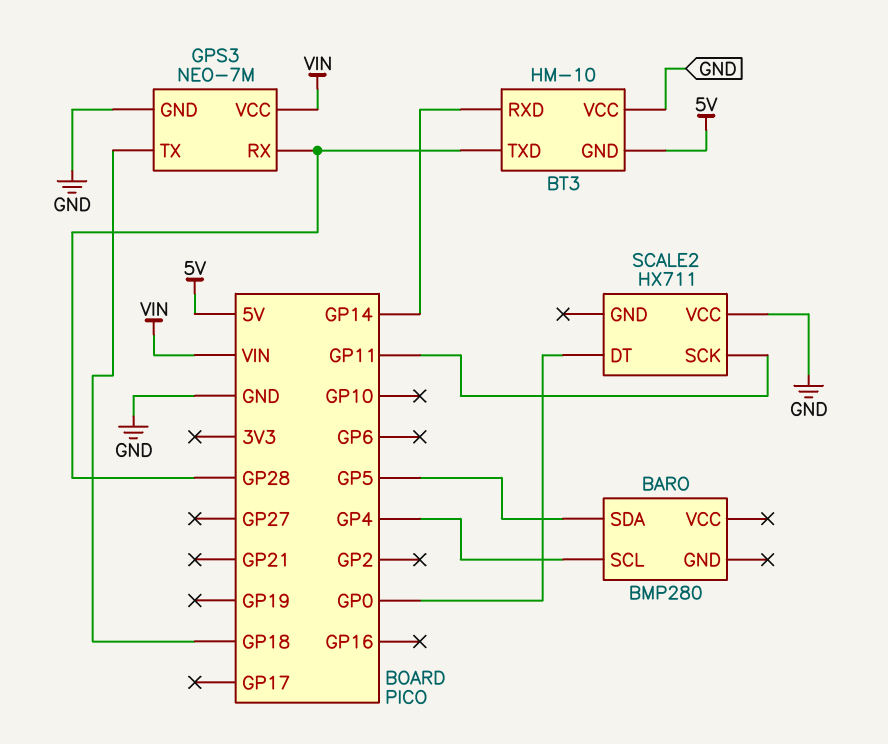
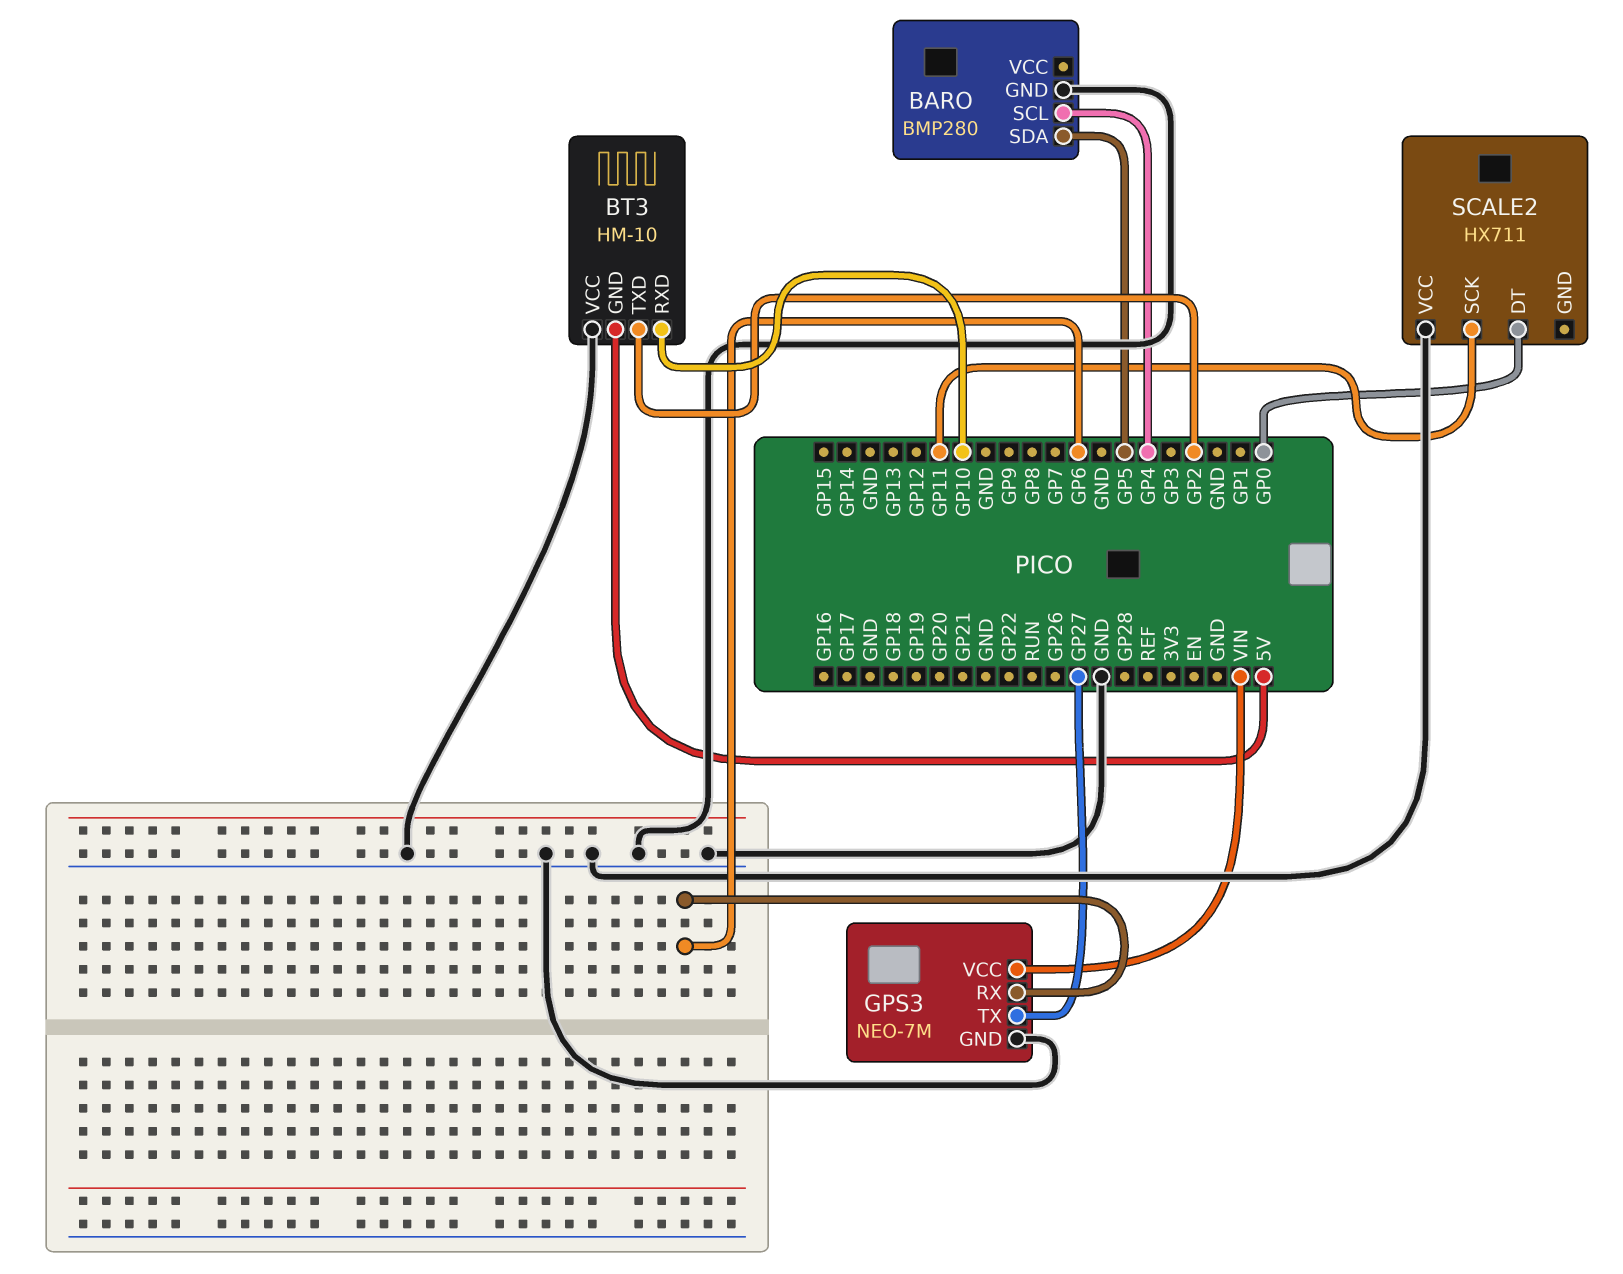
BARO pin GND: none -> GND
BT3 pin RXD: GP14 -> GP10
BT3 pin TXD: GP28 -> GP2
GPS3 pin RX: GP28 -> GP6
GPS3 pin TX: GP18 -> GP27

